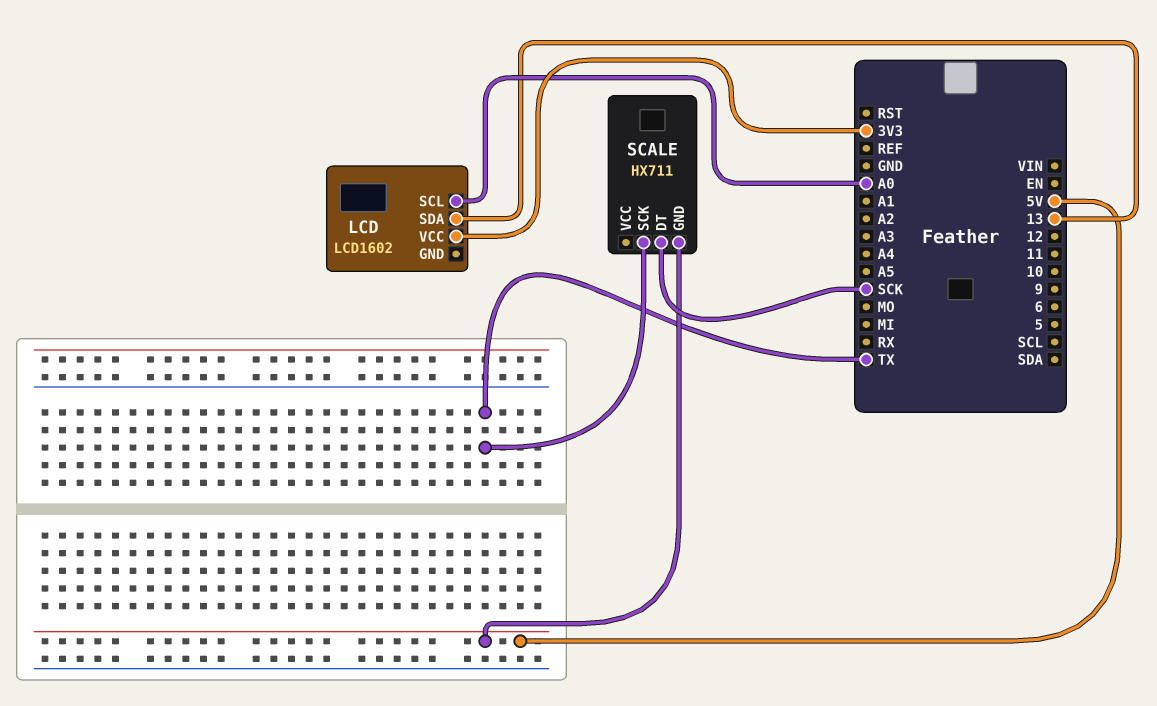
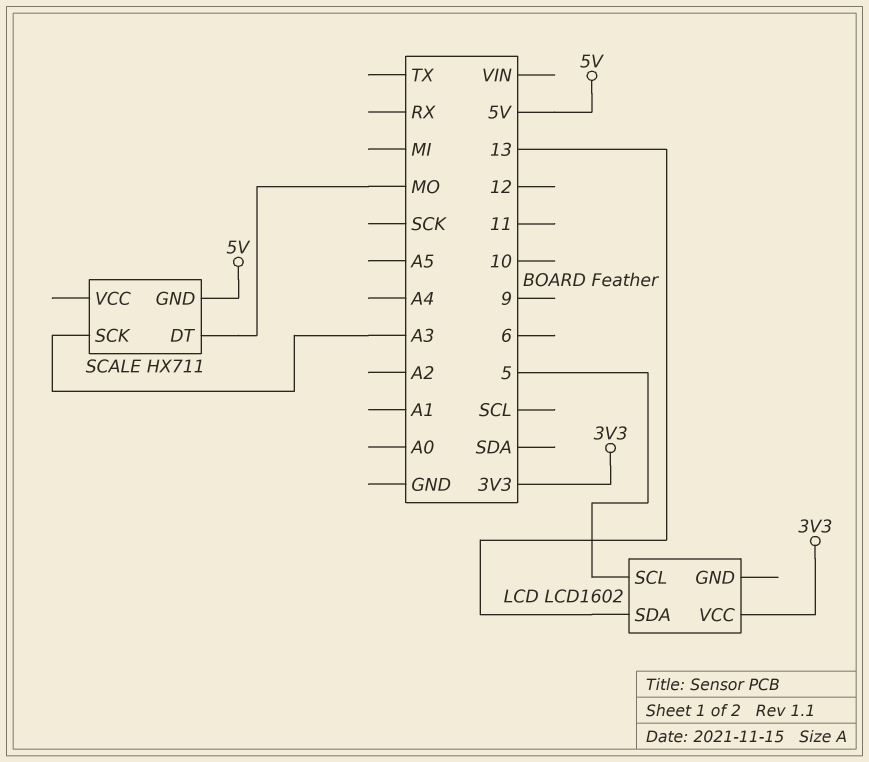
LCD pin SCL: A0 -> 5
SCALE pin DT: SCK -> MO
SCALE pin SCK: TX -> A3

